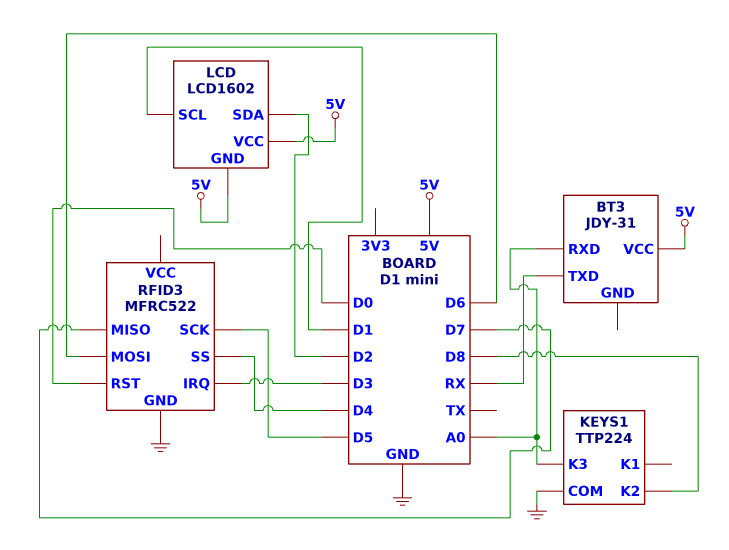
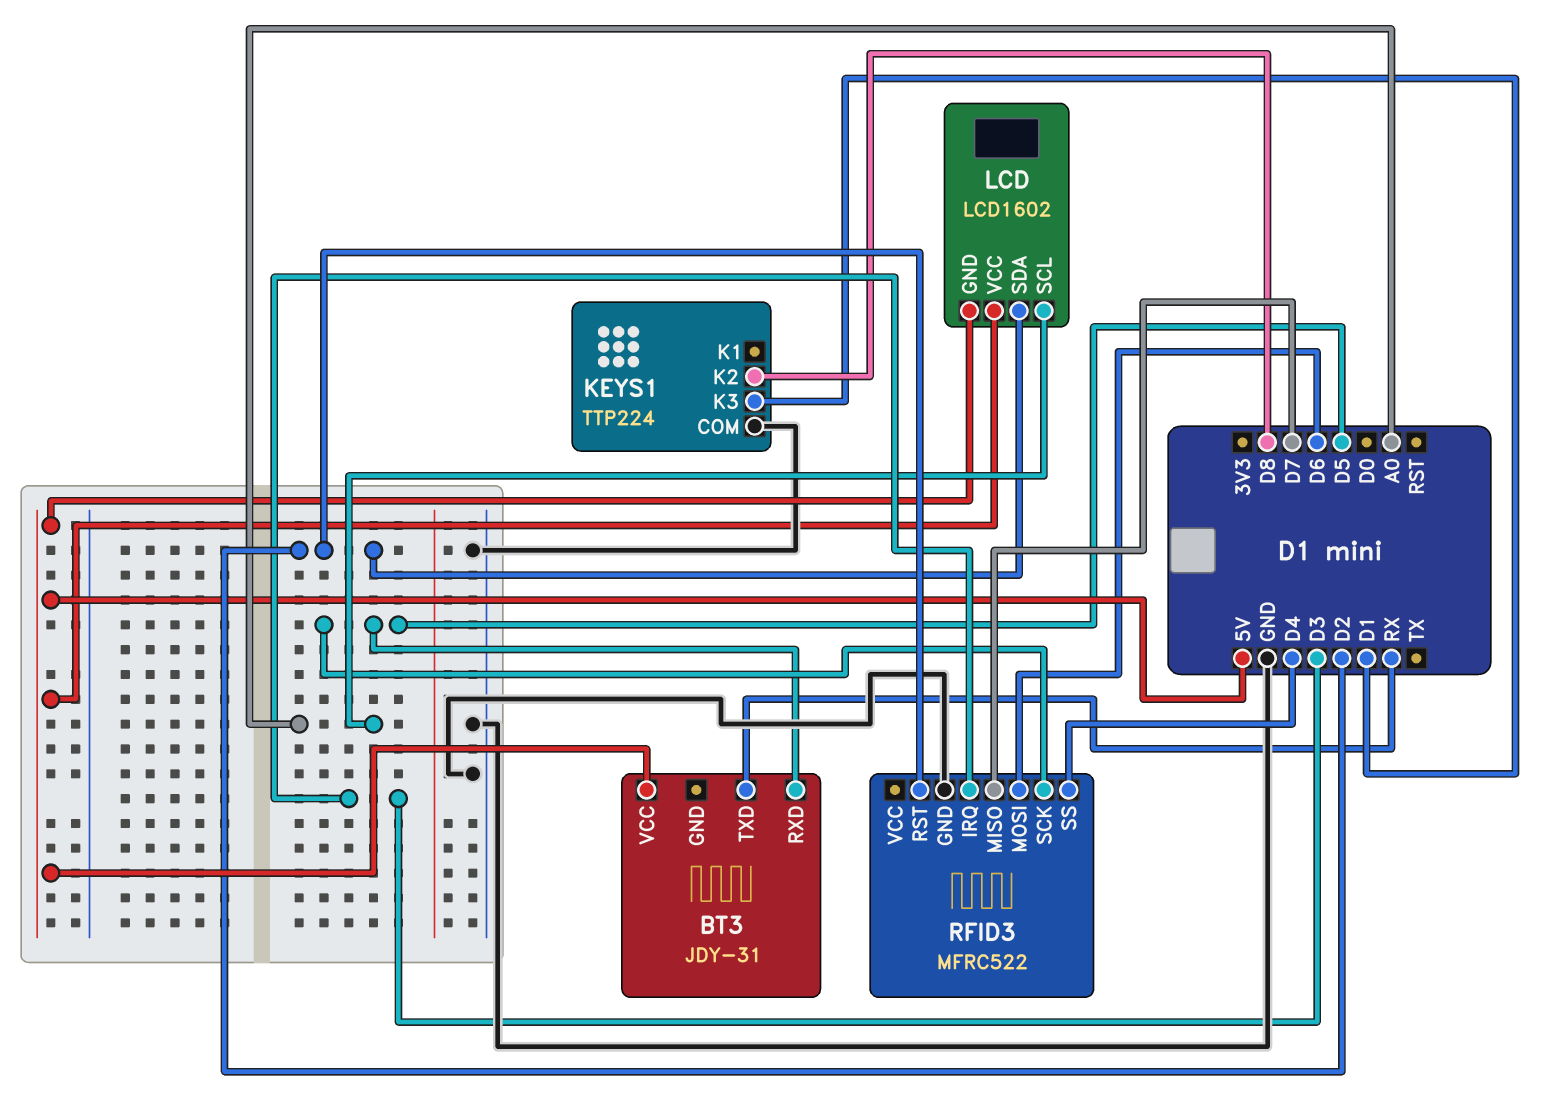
BT3 pin RXD: A0 -> D5
KEYS1 pin K3: A0 -> D1
LCD pin SCL: D1 -> A0
RFID3 pin RST: D0 -> D2

